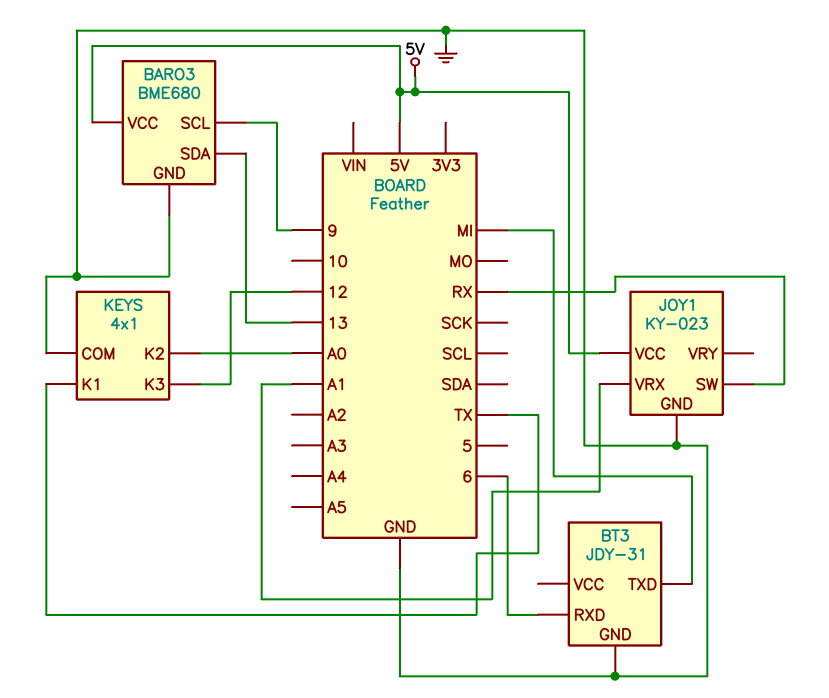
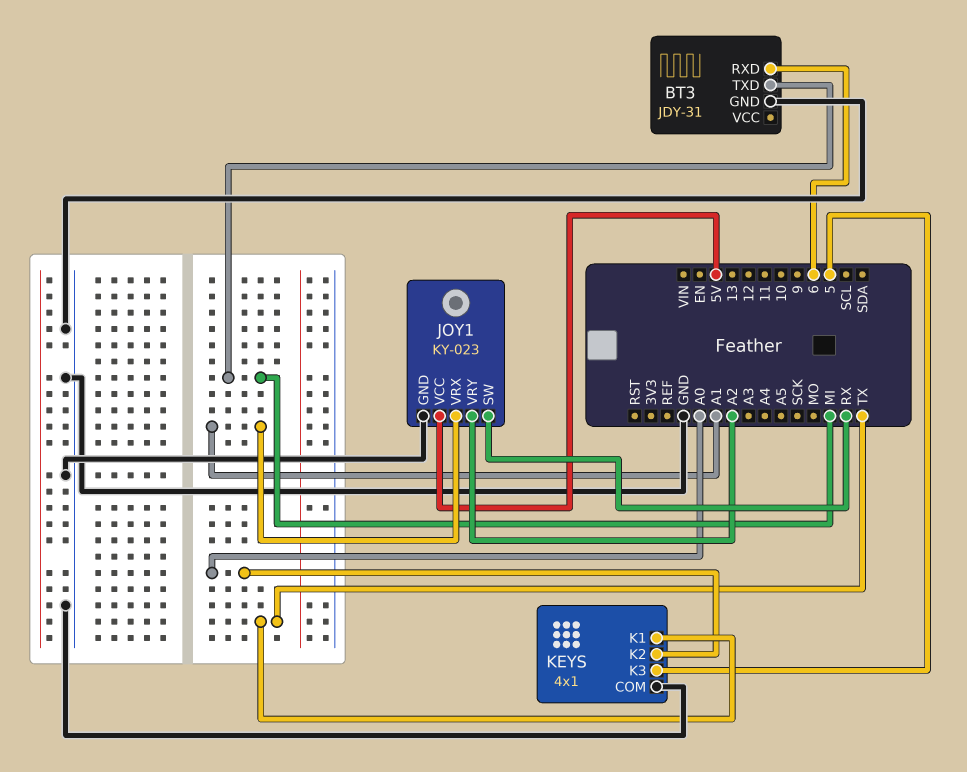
BARO3: BME680 -> none
BARO3 pin GND: GND -> none
BARO3 pin SCL: 9 -> none
BARO3 pin SDA: 13 -> none
BARO3 pin VCC: 5V -> none
JOY1 pin VRY: none -> A2
KEYS pin K3: 12 -> 5

